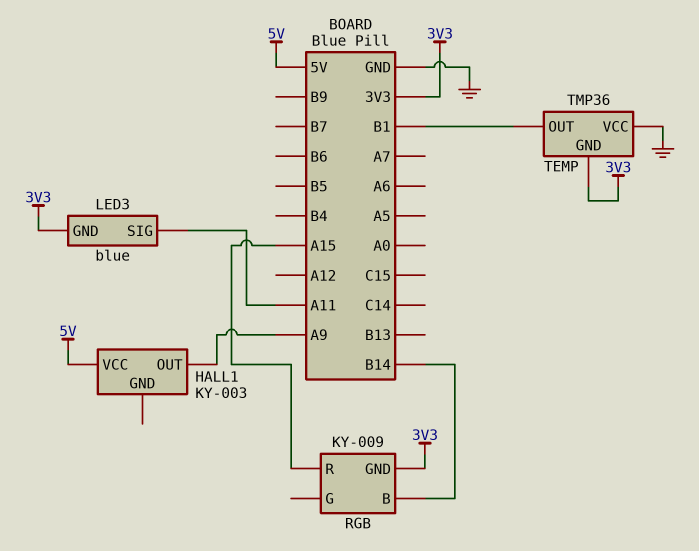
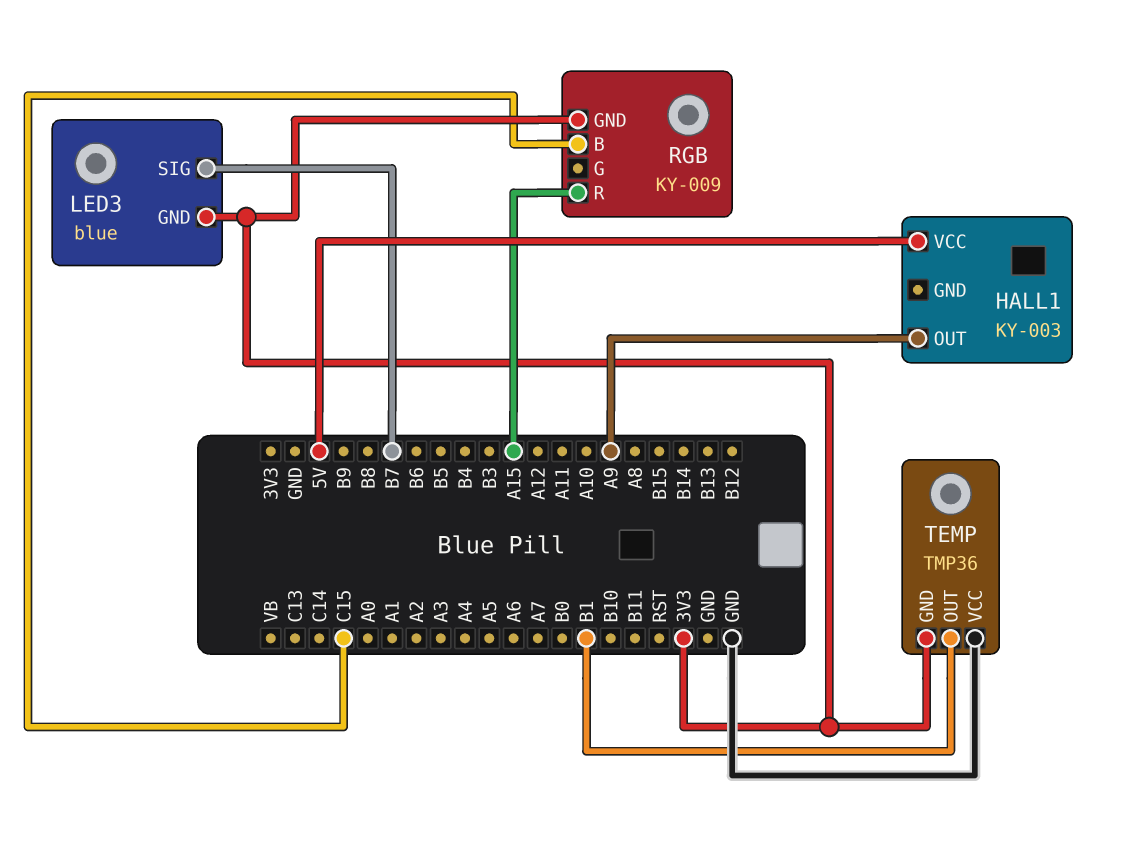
LED3 pin SIG: A11 -> B7
RGB pin B: B14 -> C15

